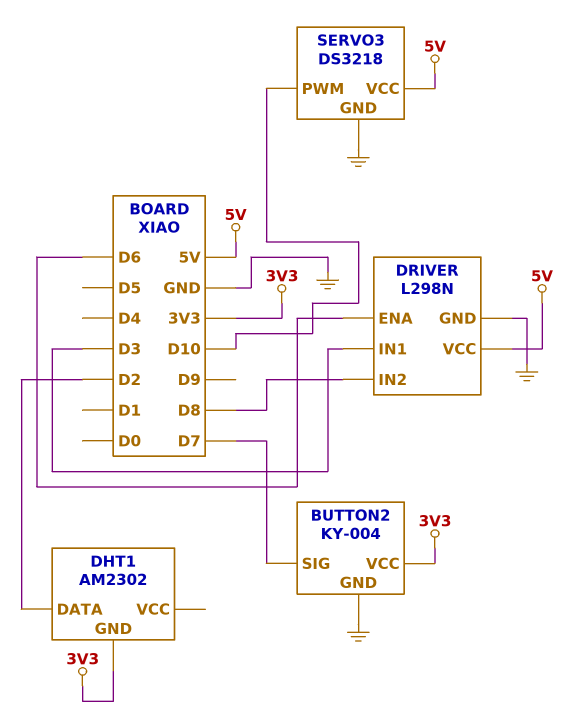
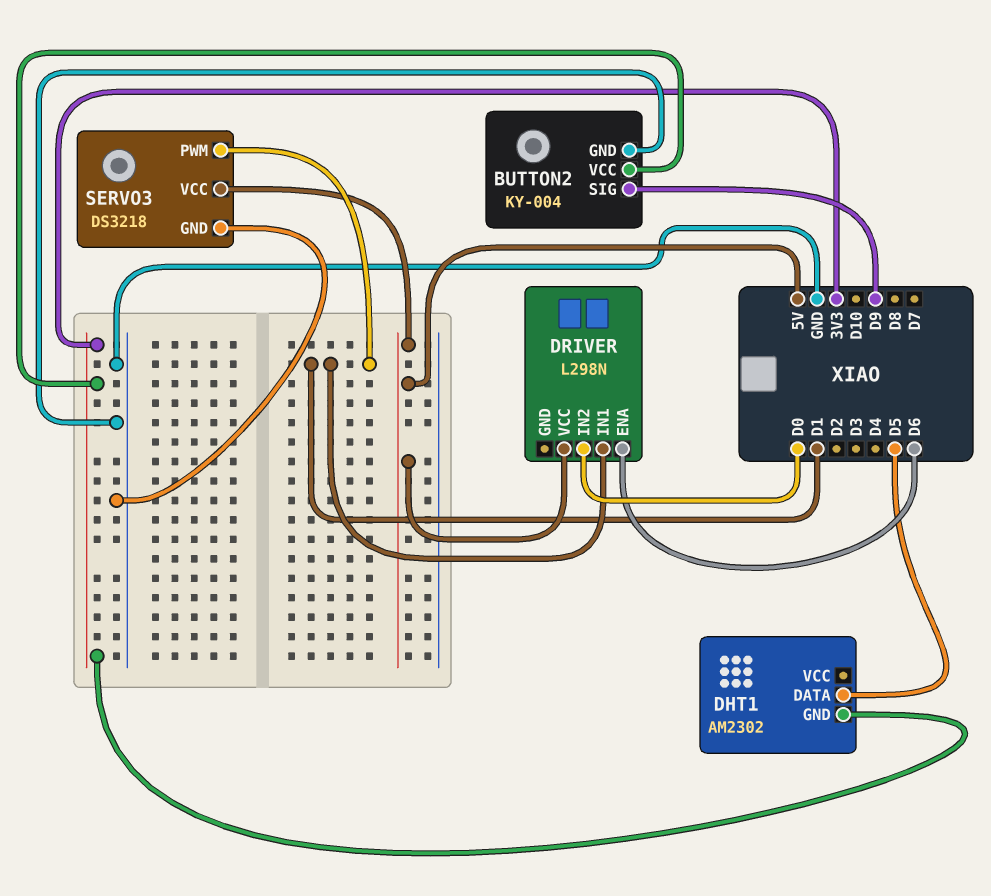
BUTTON2 pin SIG: D7 -> D9
DHT1 pin DATA: D2 -> D5
DRIVER pin GND: GND -> none
DRIVER pin IN1: D3 -> D1
DRIVER pin IN2: D8 -> D0
SERVO3 pin PWM: D10 -> D1

